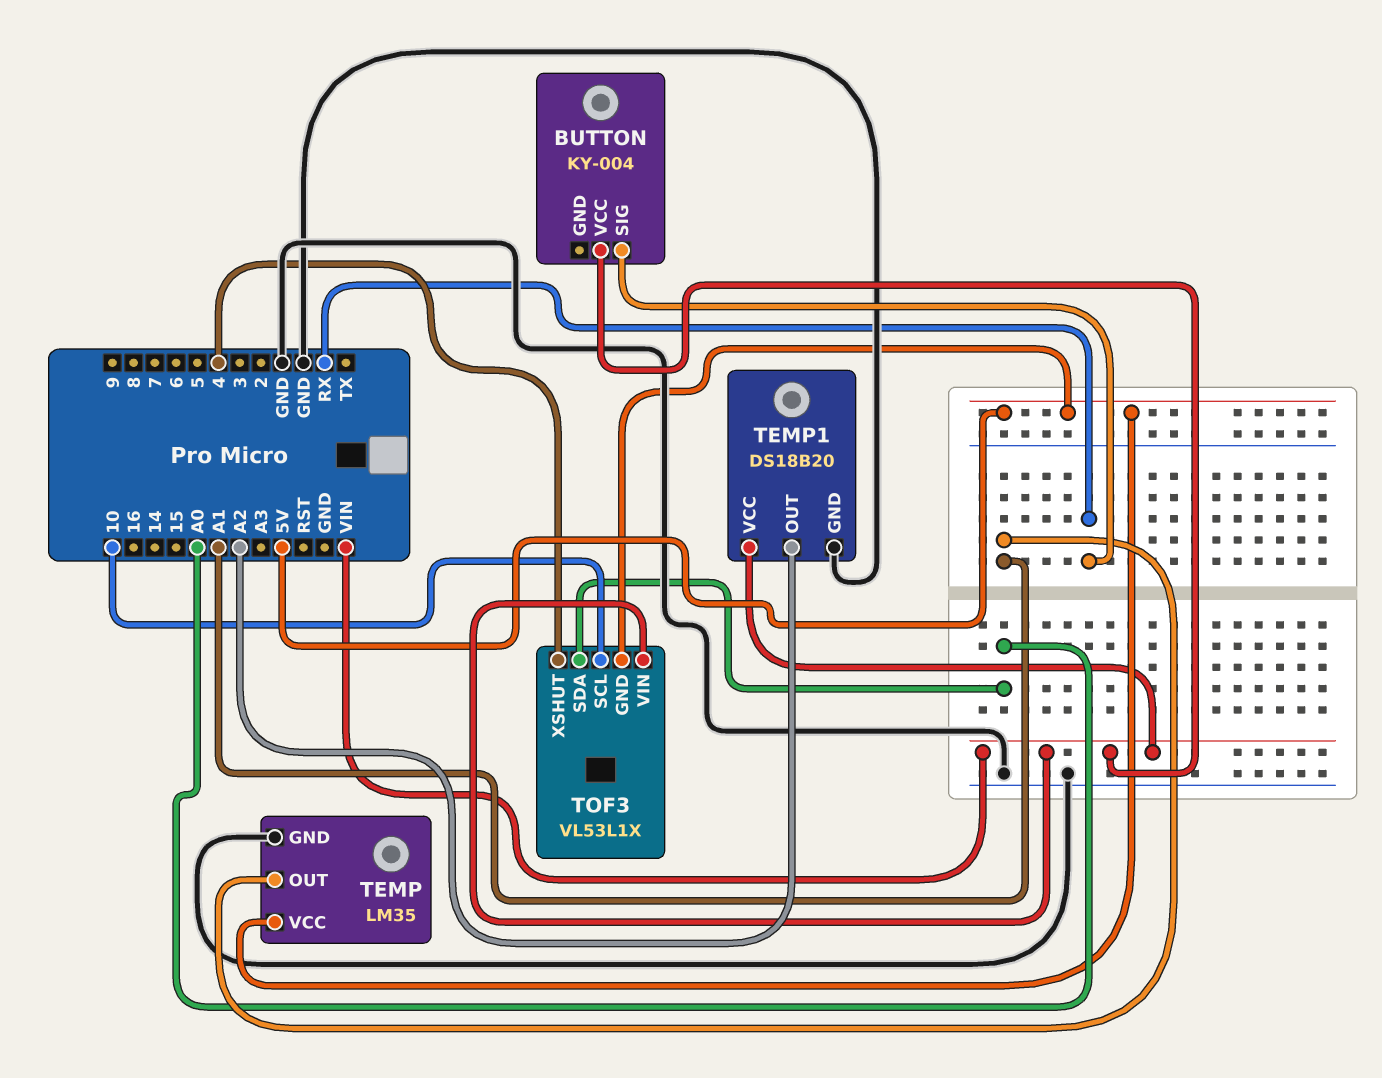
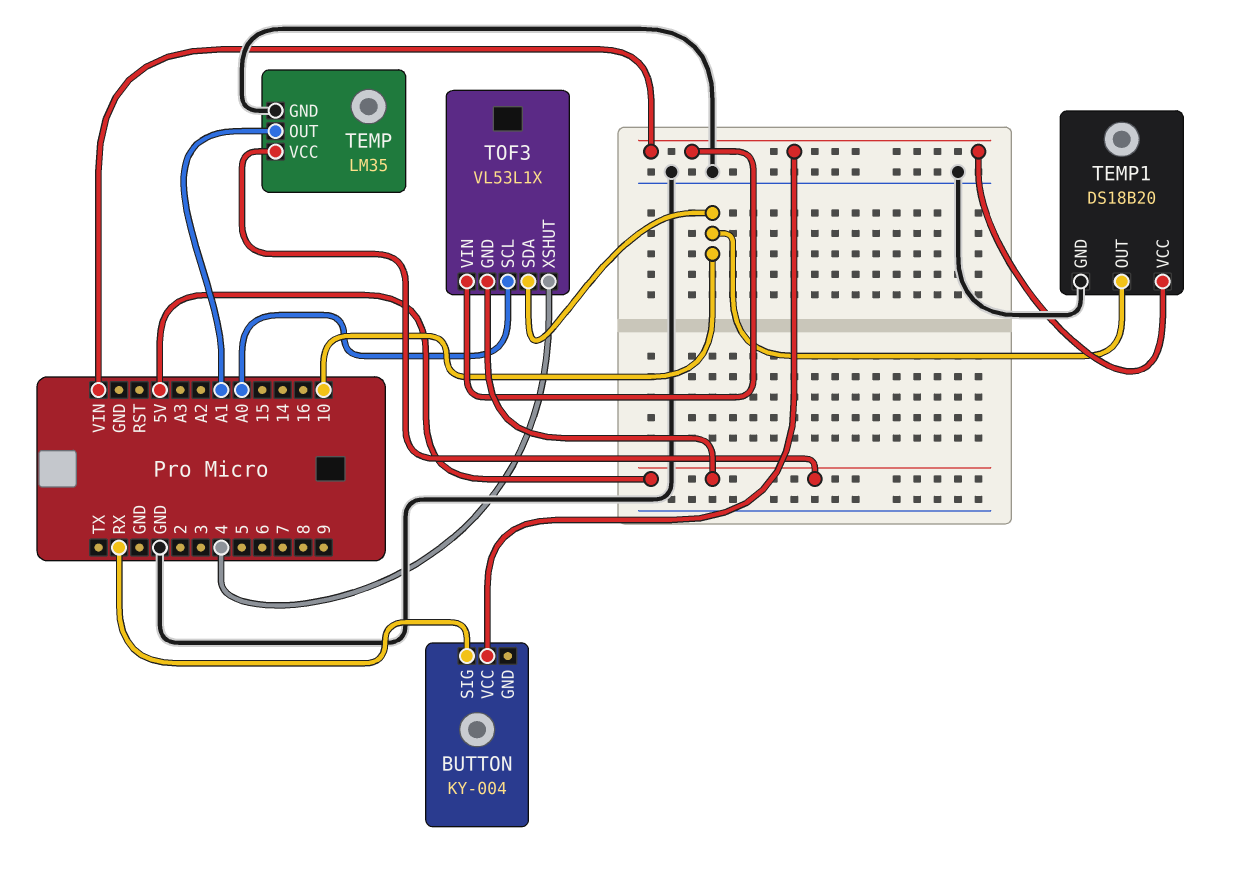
TEMP1 pin OUT: A2 -> 10
TOF3 pin SCL: 10 -> A0
TOF3 pin SDA: A0 -> 10

